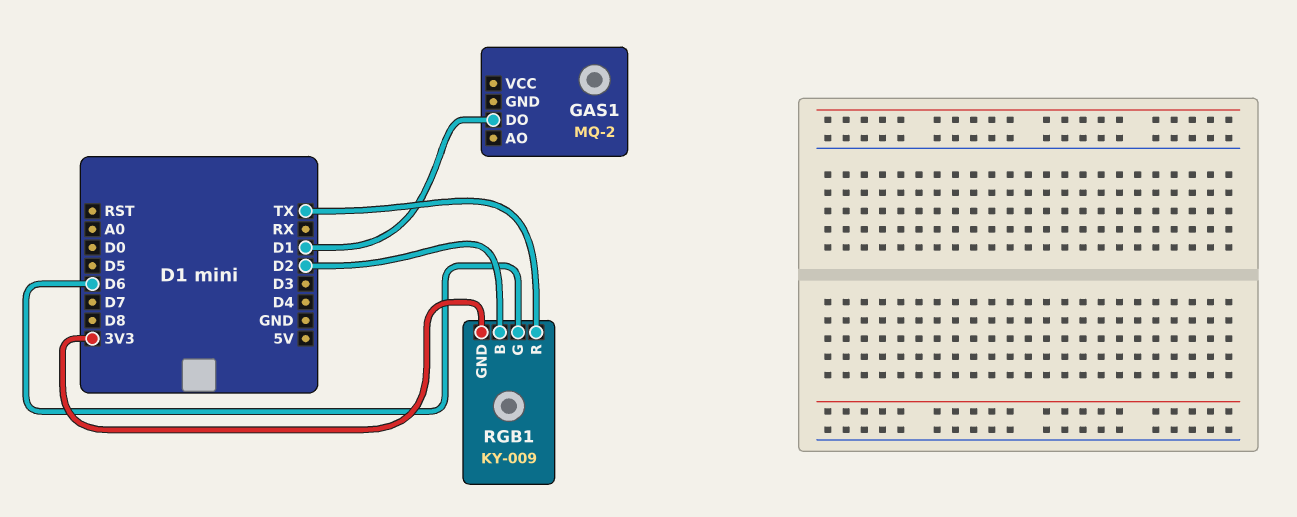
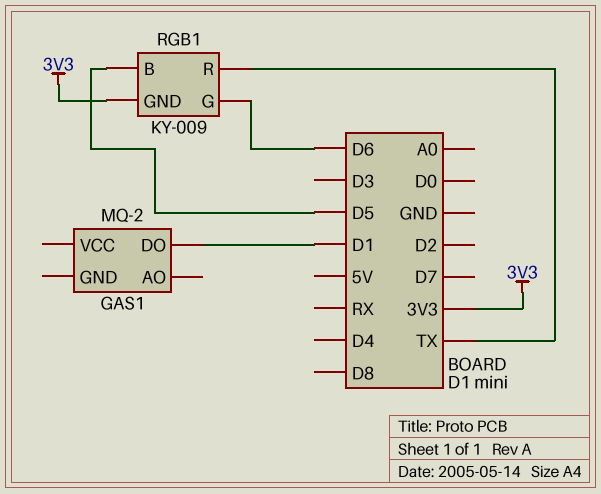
RGB1 pin B: D2 -> D5

